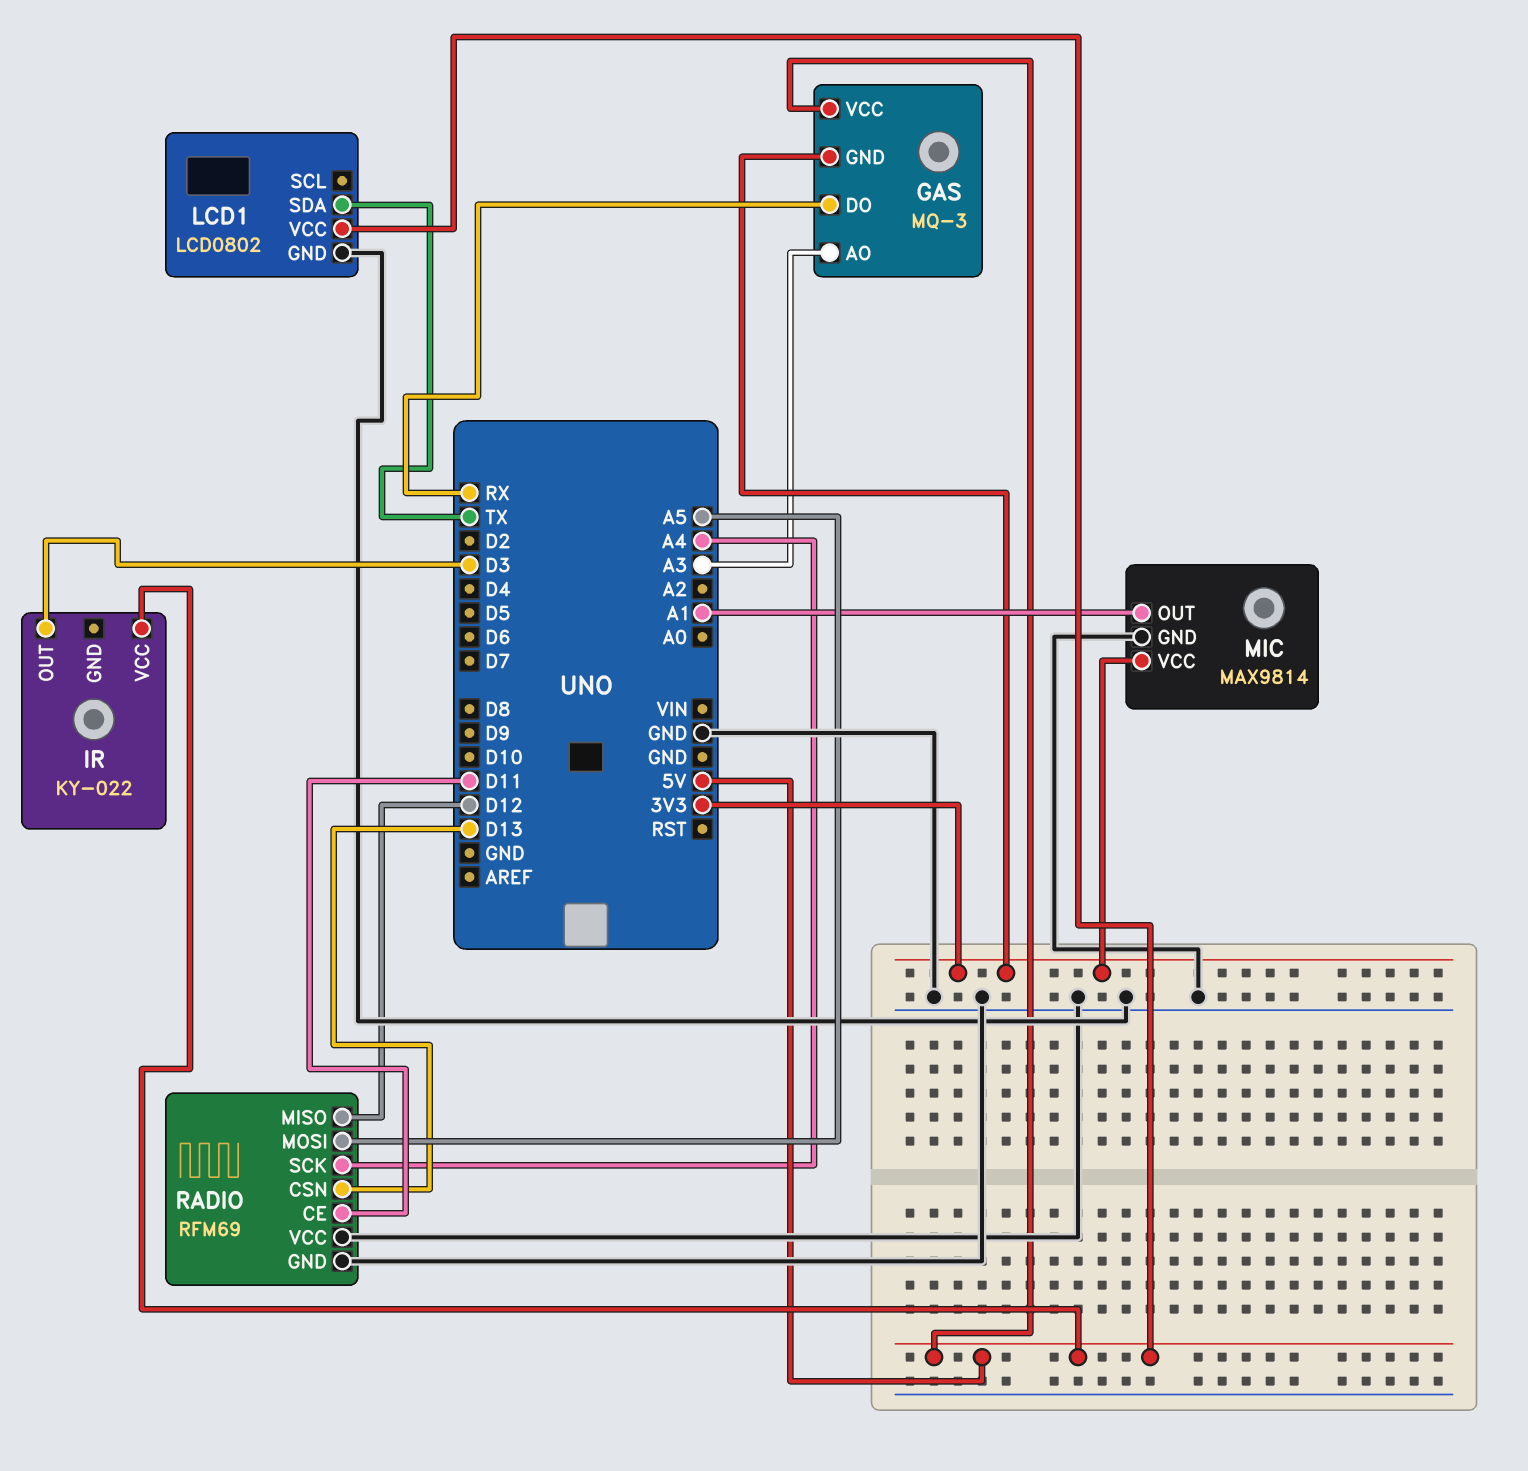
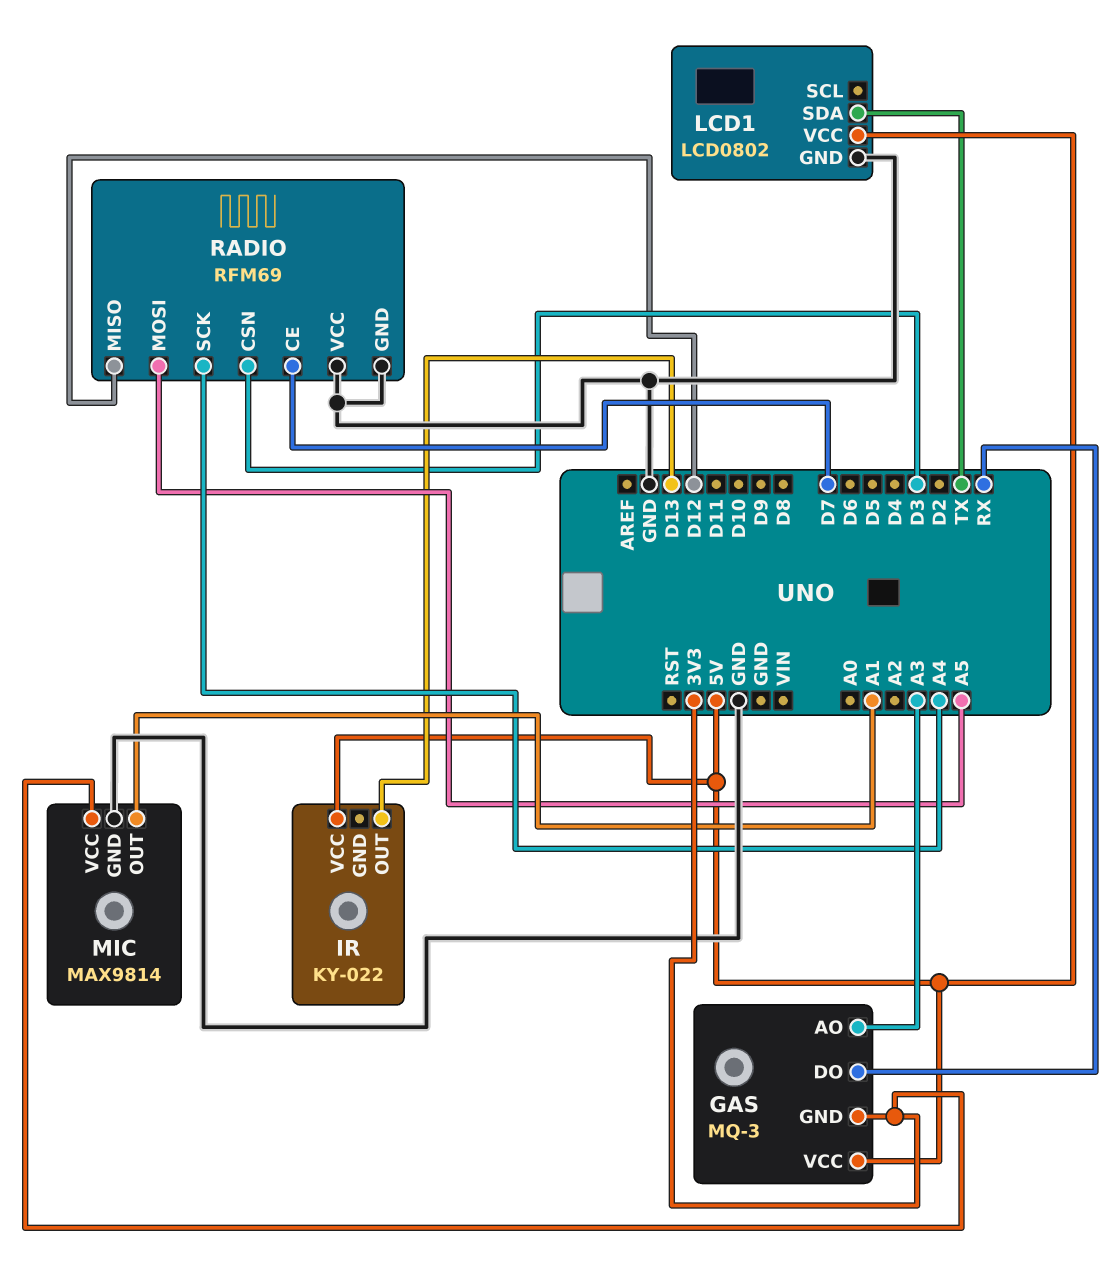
IR pin OUT: D3 -> D13
RADIO pin CE: D11 -> D7
RADIO pin CSN: D13 -> D3

